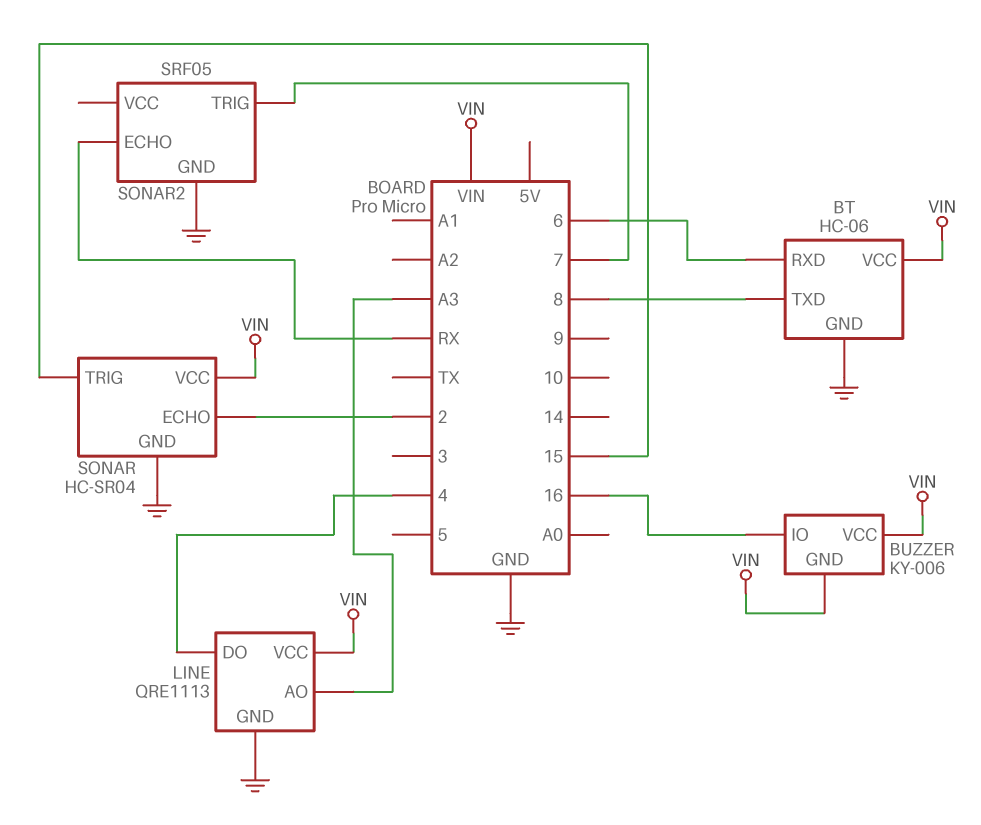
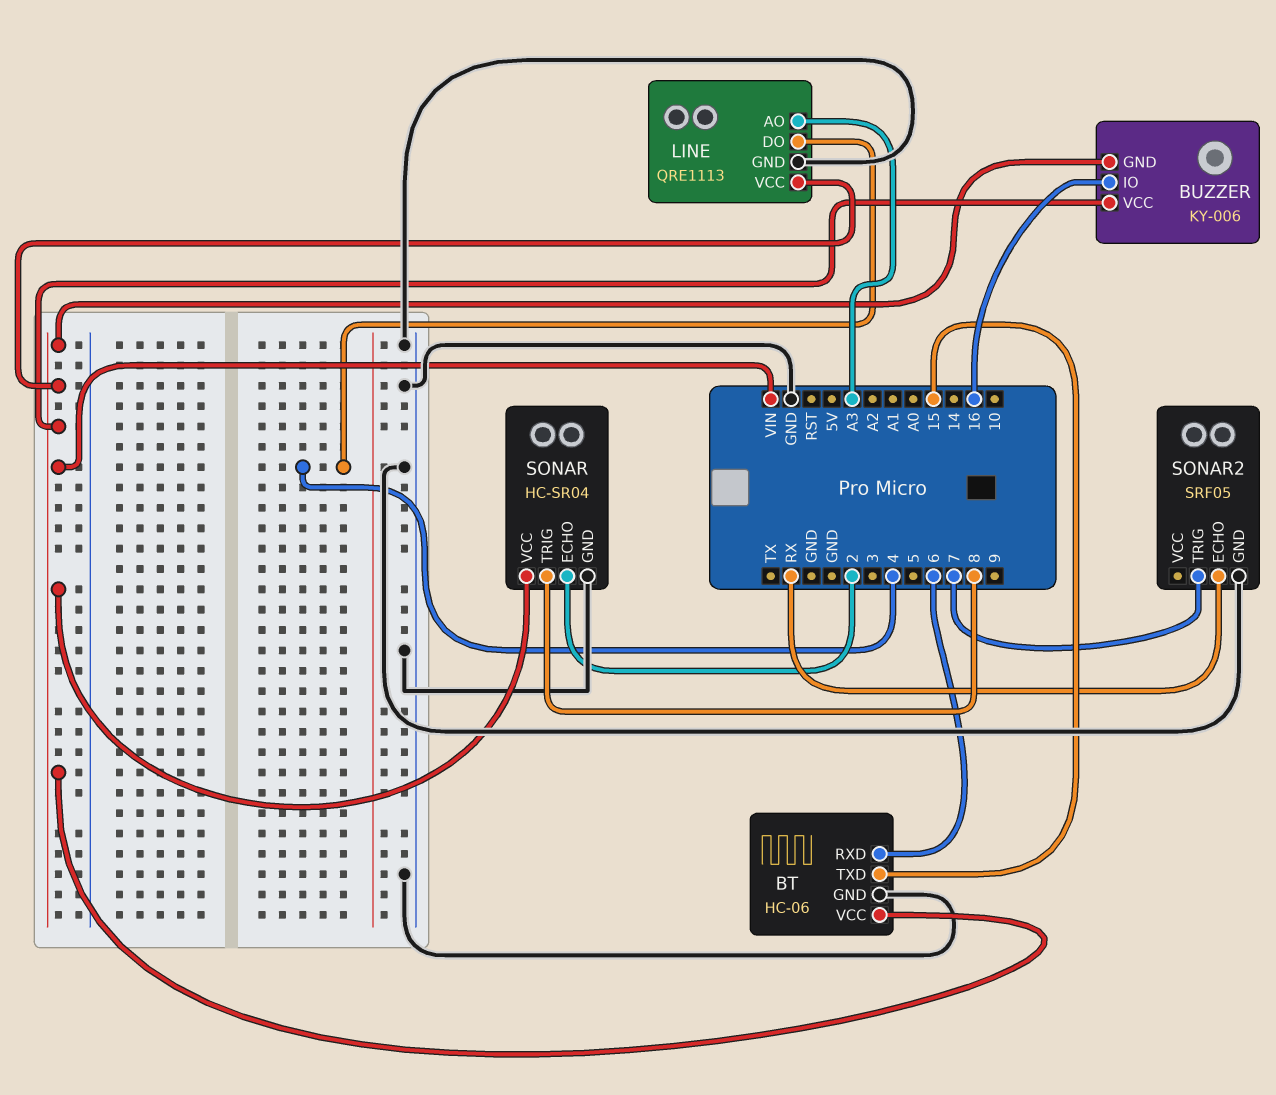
BT pin TXD: 8 -> 15
SONAR pin TRIG: 15 -> 8

